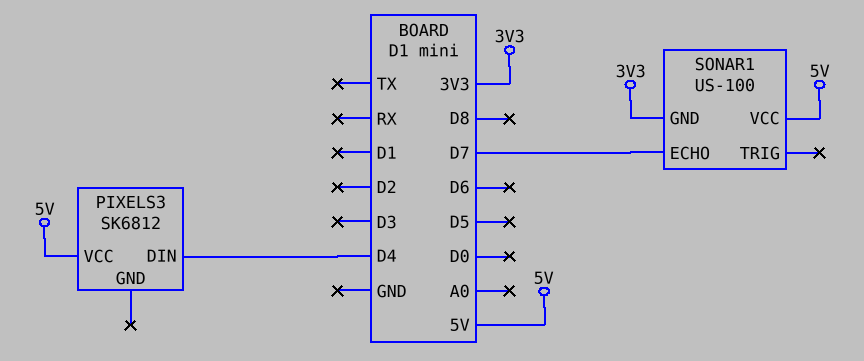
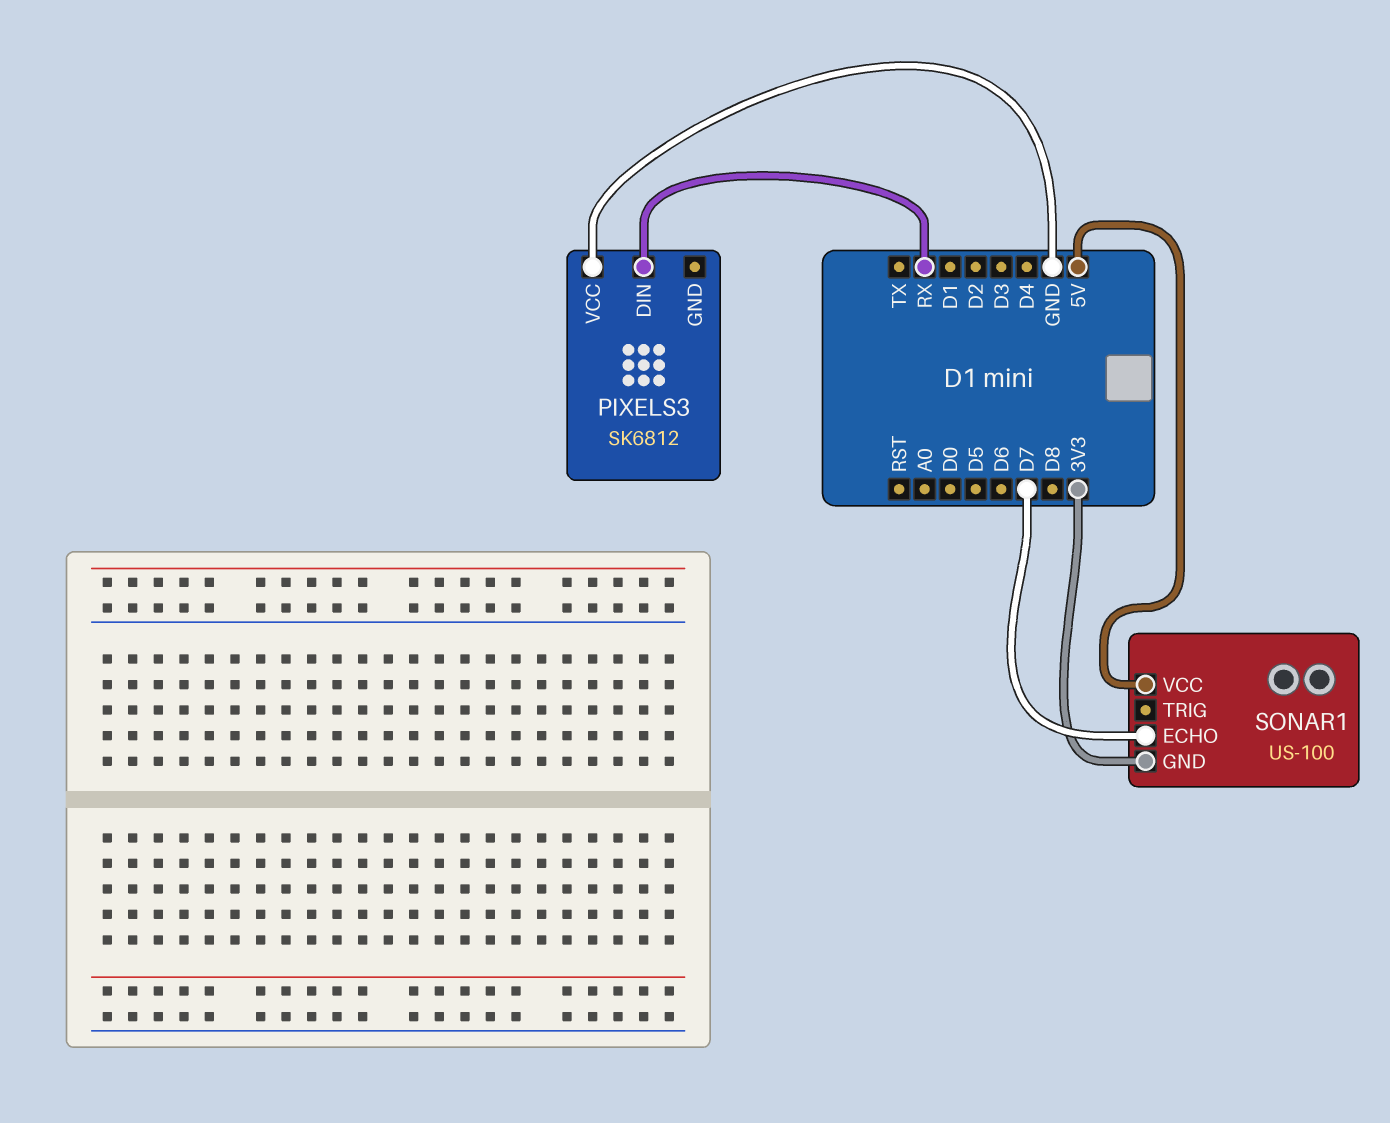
PIXELS3 pin DIN: D4 -> RX
PIXELS3 pin VCC: 5V -> GND

